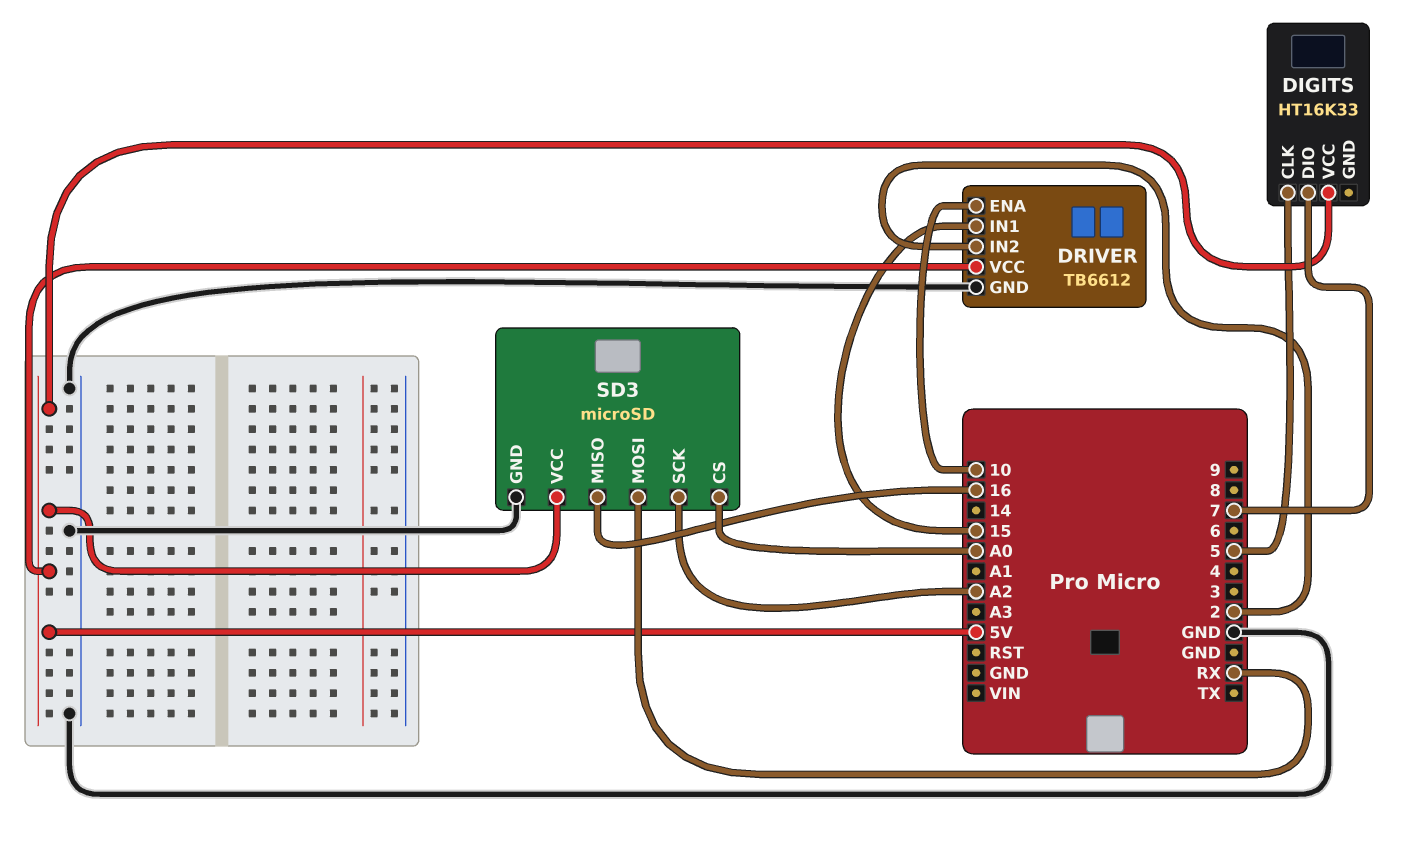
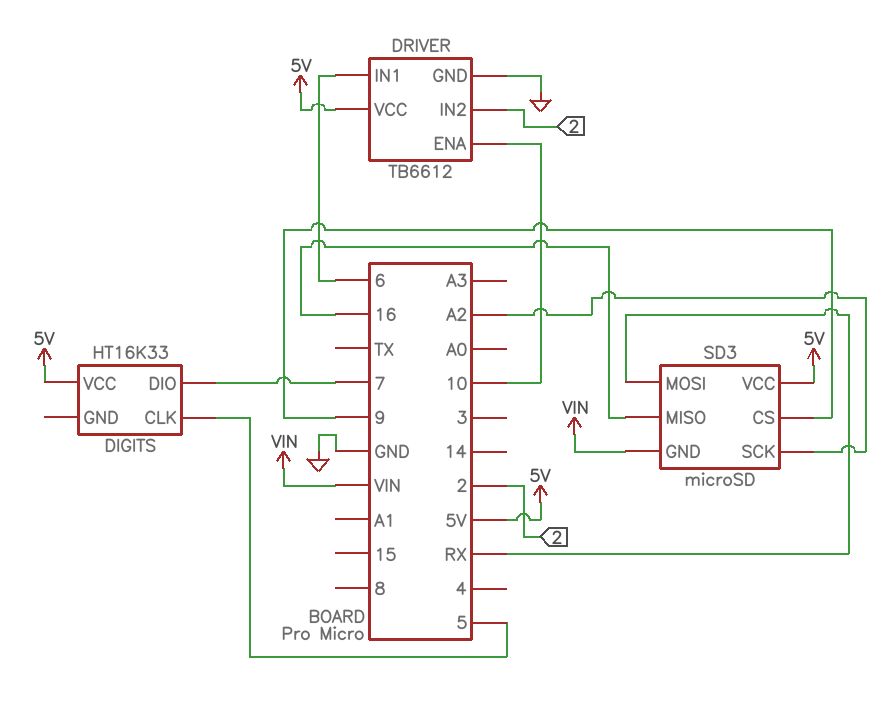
DRIVER pin IN1: 15 -> 6
SD3 pin CS: A0 -> 9
SD3 pin GND: GND -> VIN

